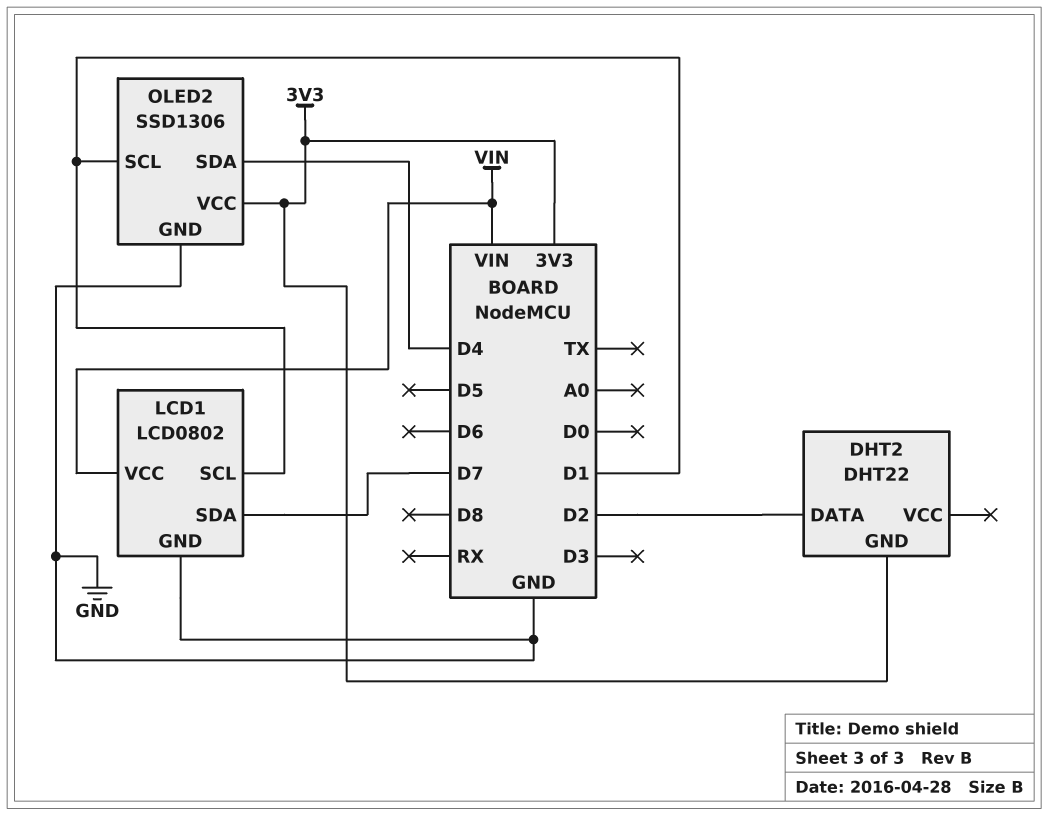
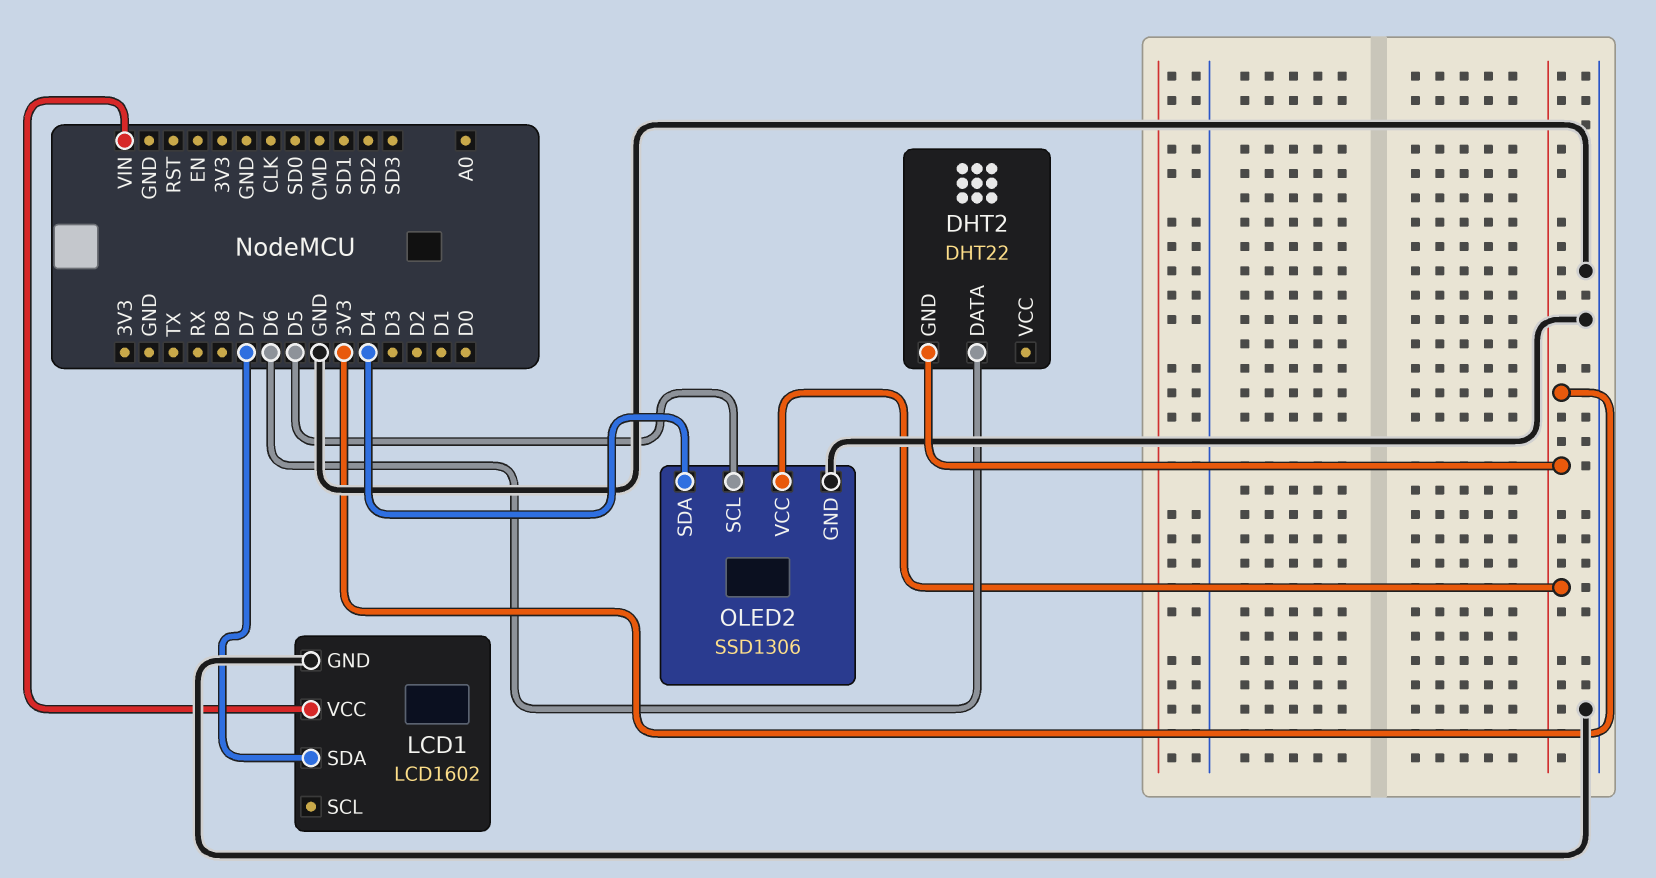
DHT2 pin DATA: D2 -> D6
LCD1: LCD0802 -> LCD1602
LCD1 pin SCL: D1 -> none
OLED2 pin SCL: D1 -> D5

